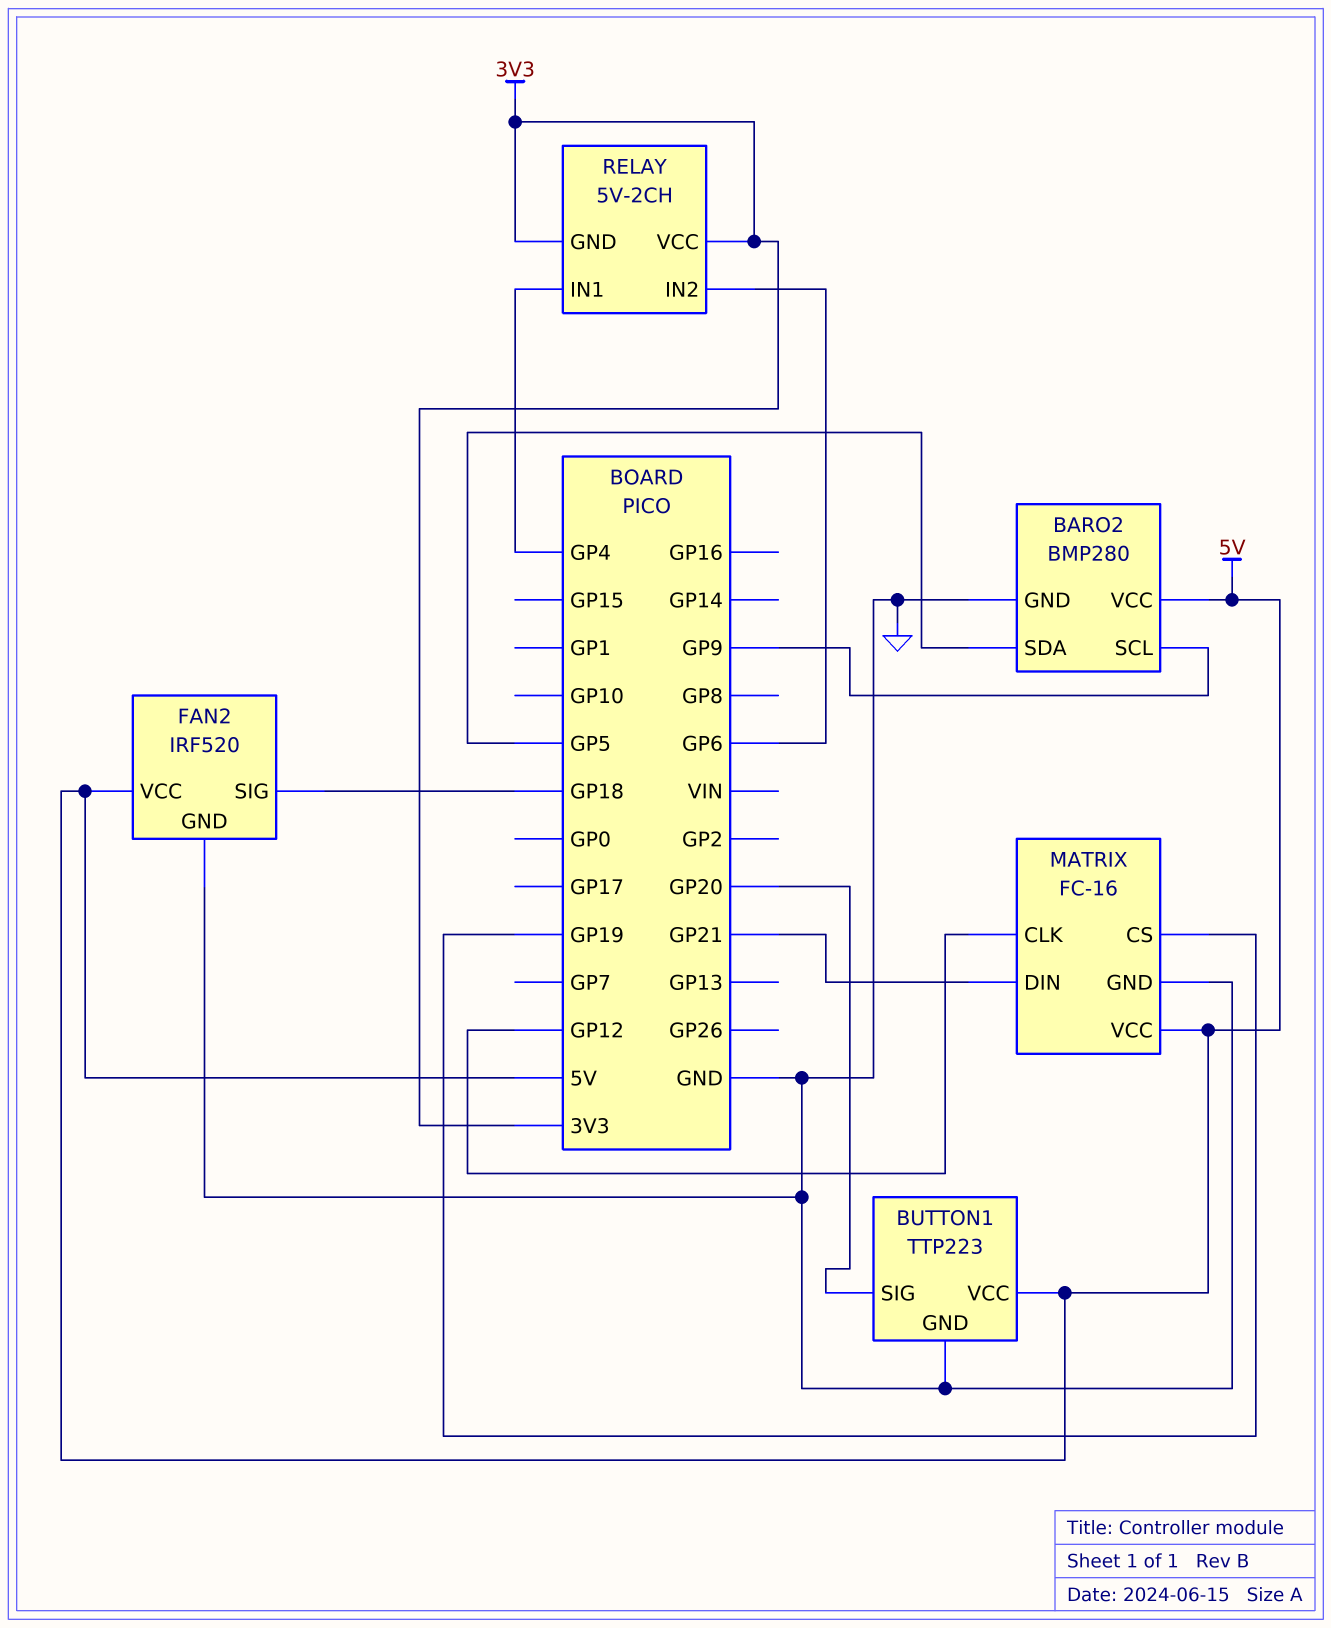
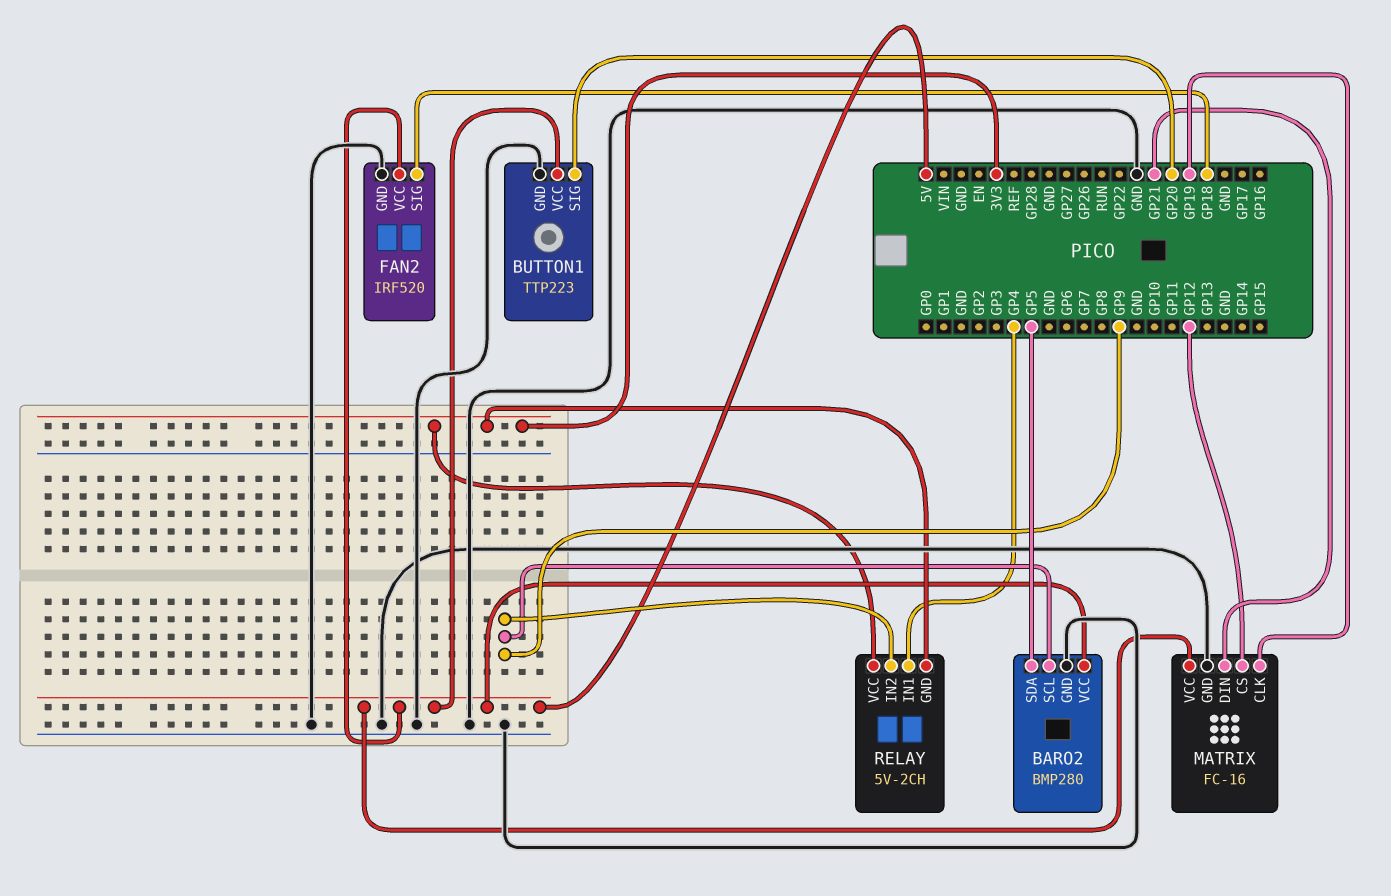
MATRIX pin CLK: GP12 -> GP19
MATRIX pin CS: GP19 -> GP12
RELAY pin IN2: GP6 -> GP9

